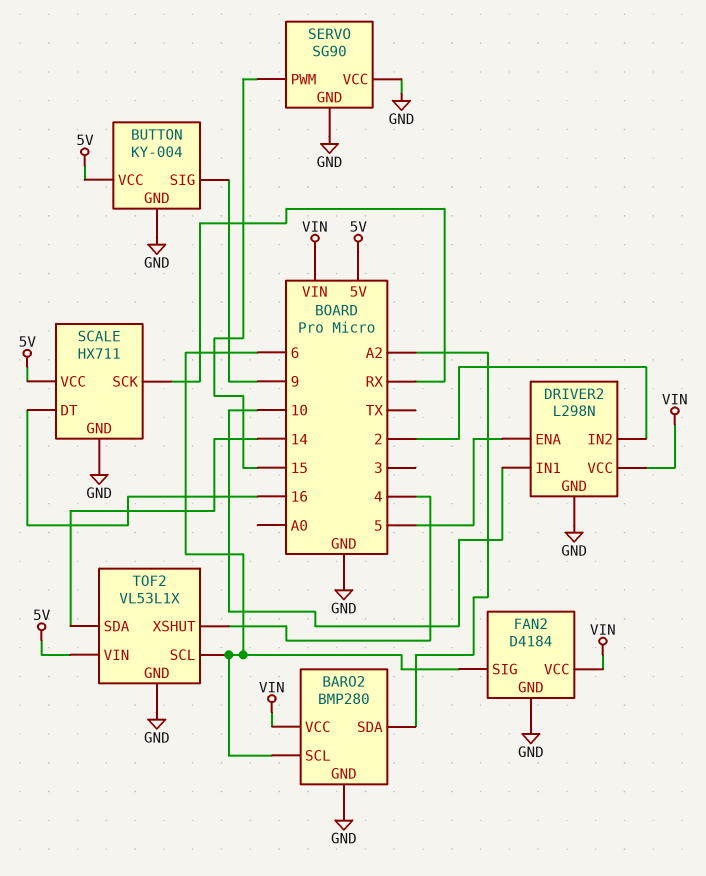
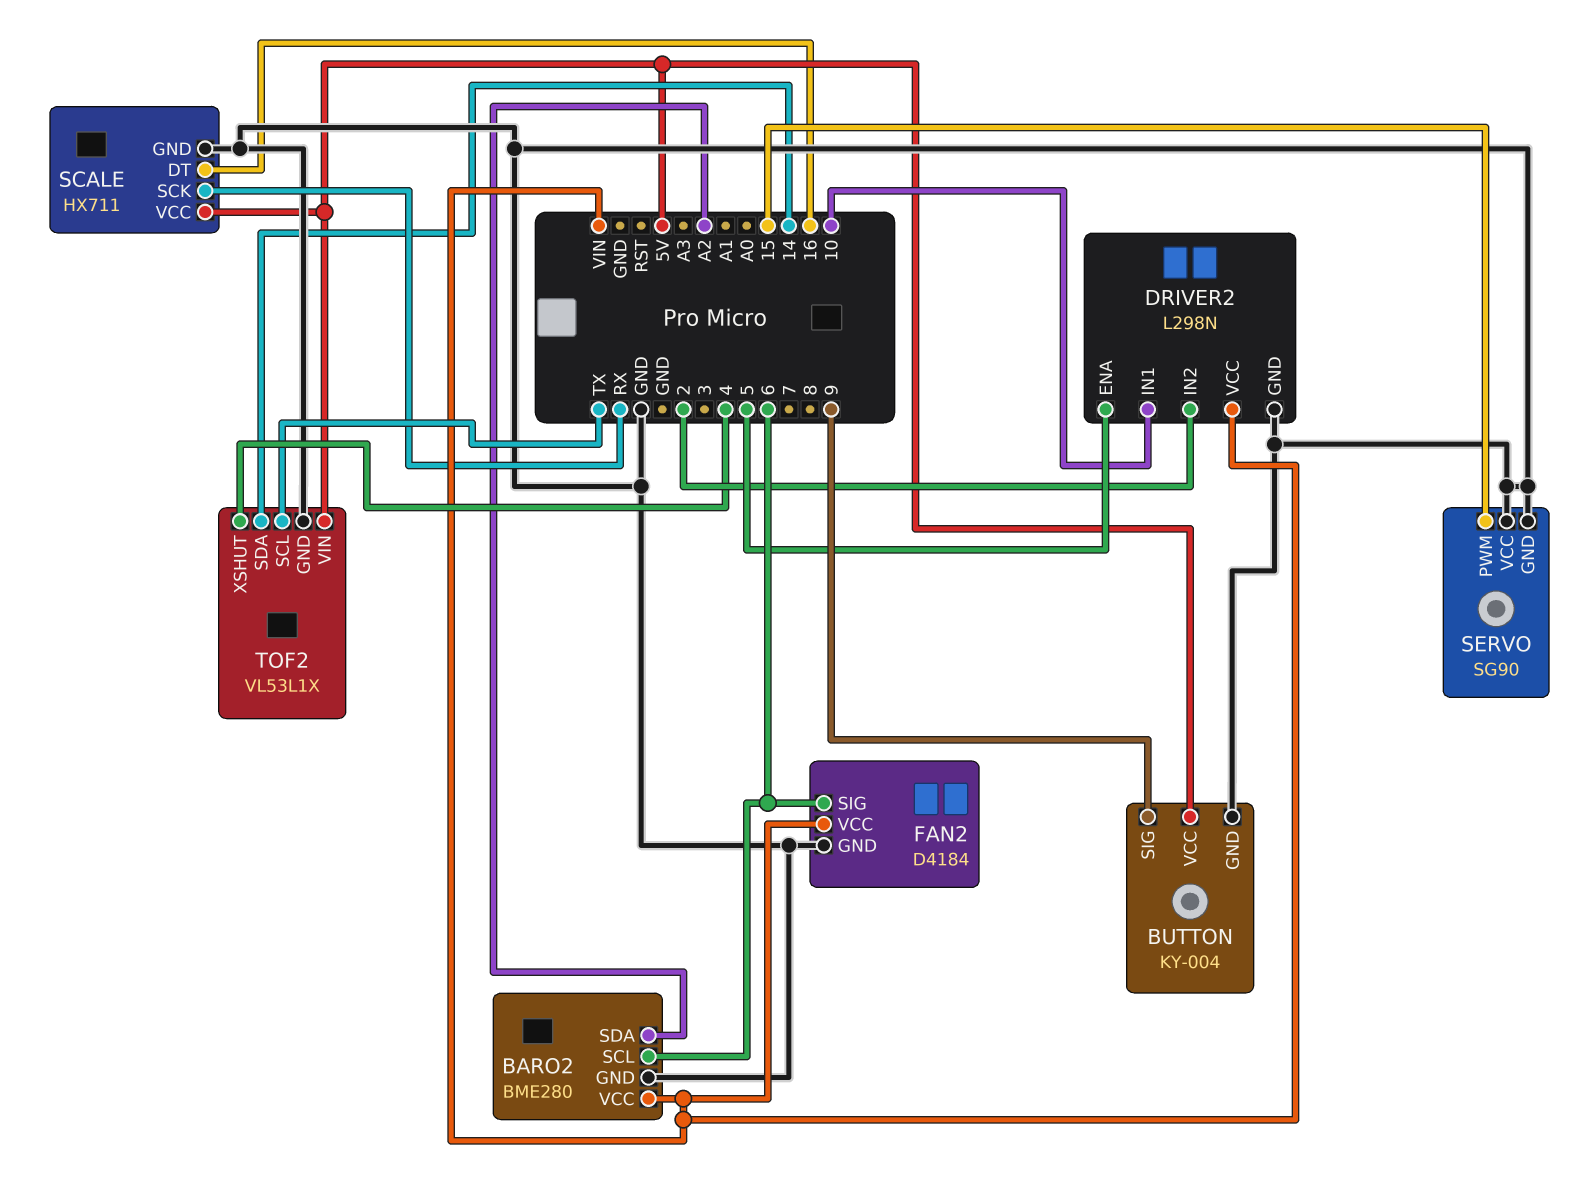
BARO2: BMP280 -> BME280
TOF2 pin SCL: 6 -> TX

